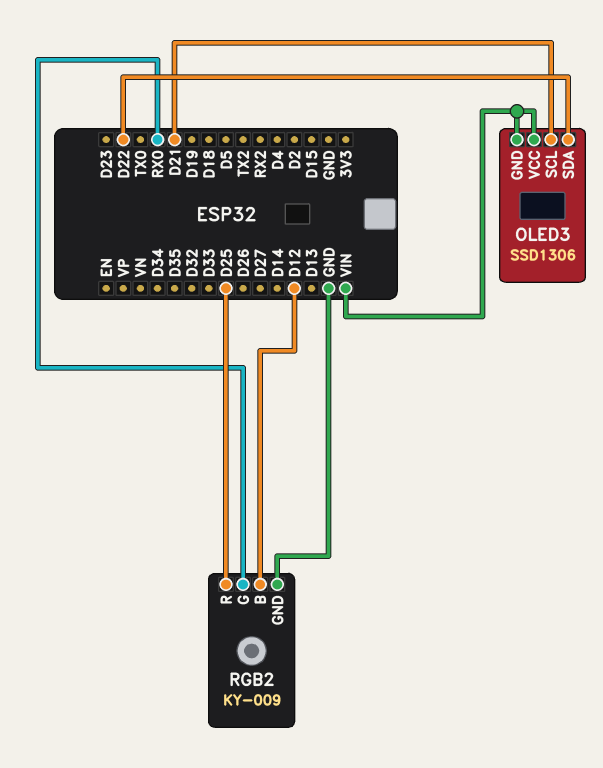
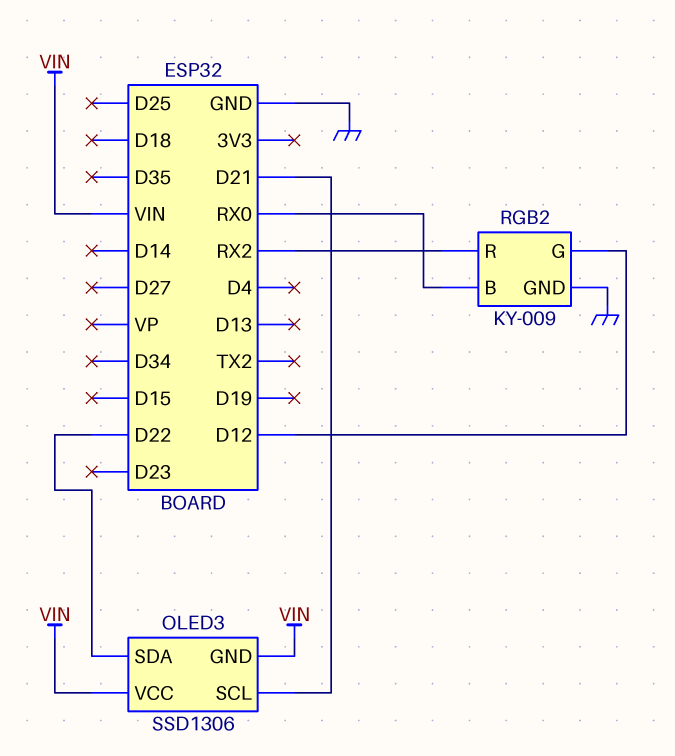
RGB2 pin B: D12 -> RX0
RGB2 pin G: RX0 -> D12
RGB2 pin R: D25 -> RX2

